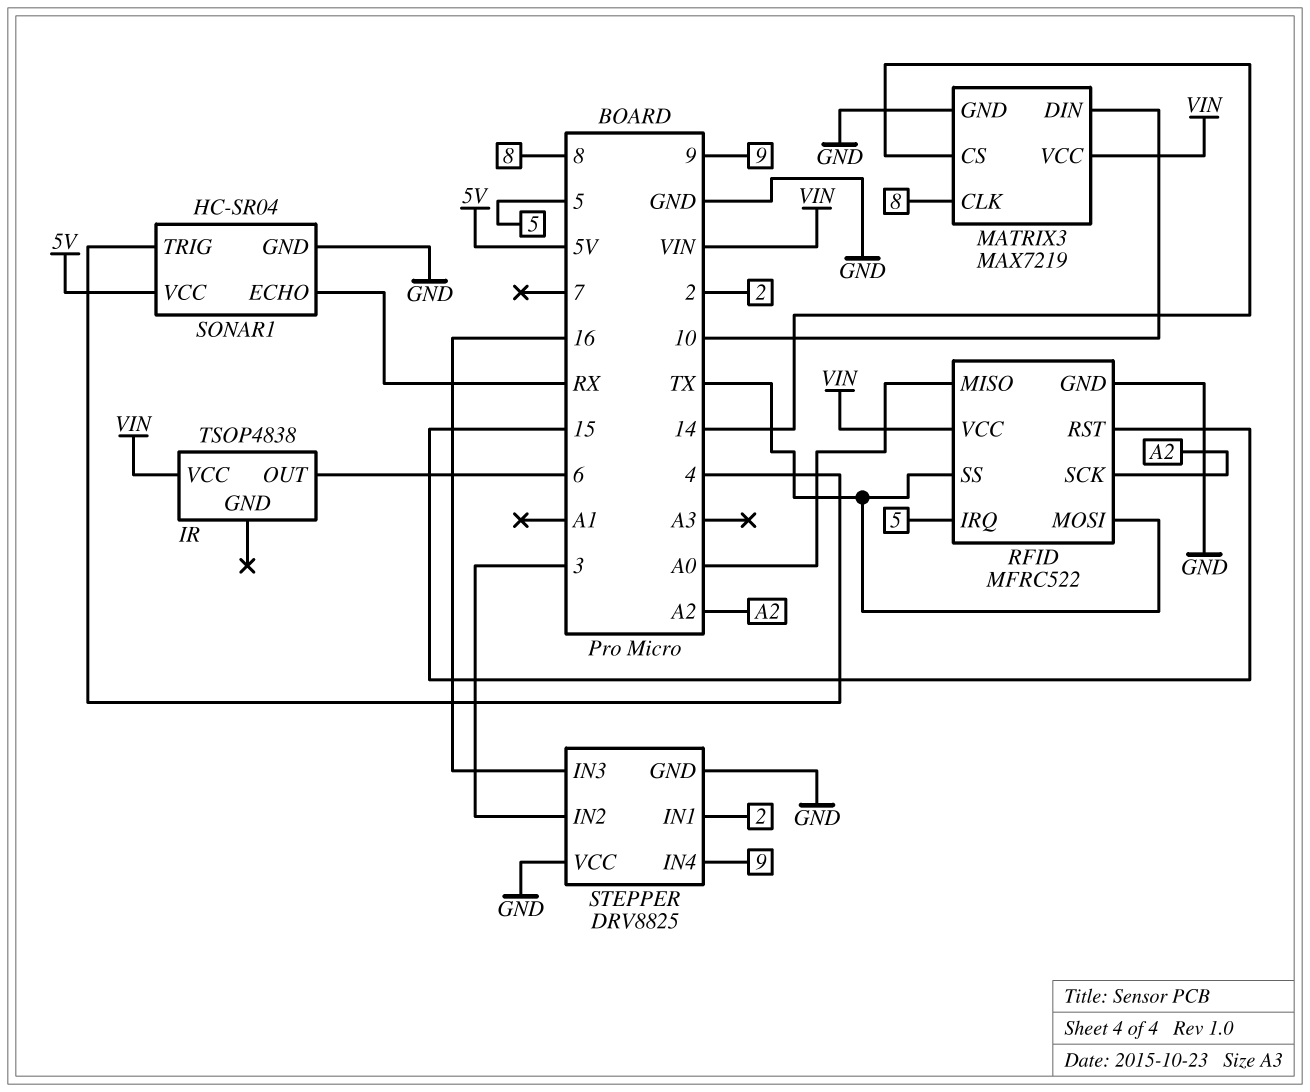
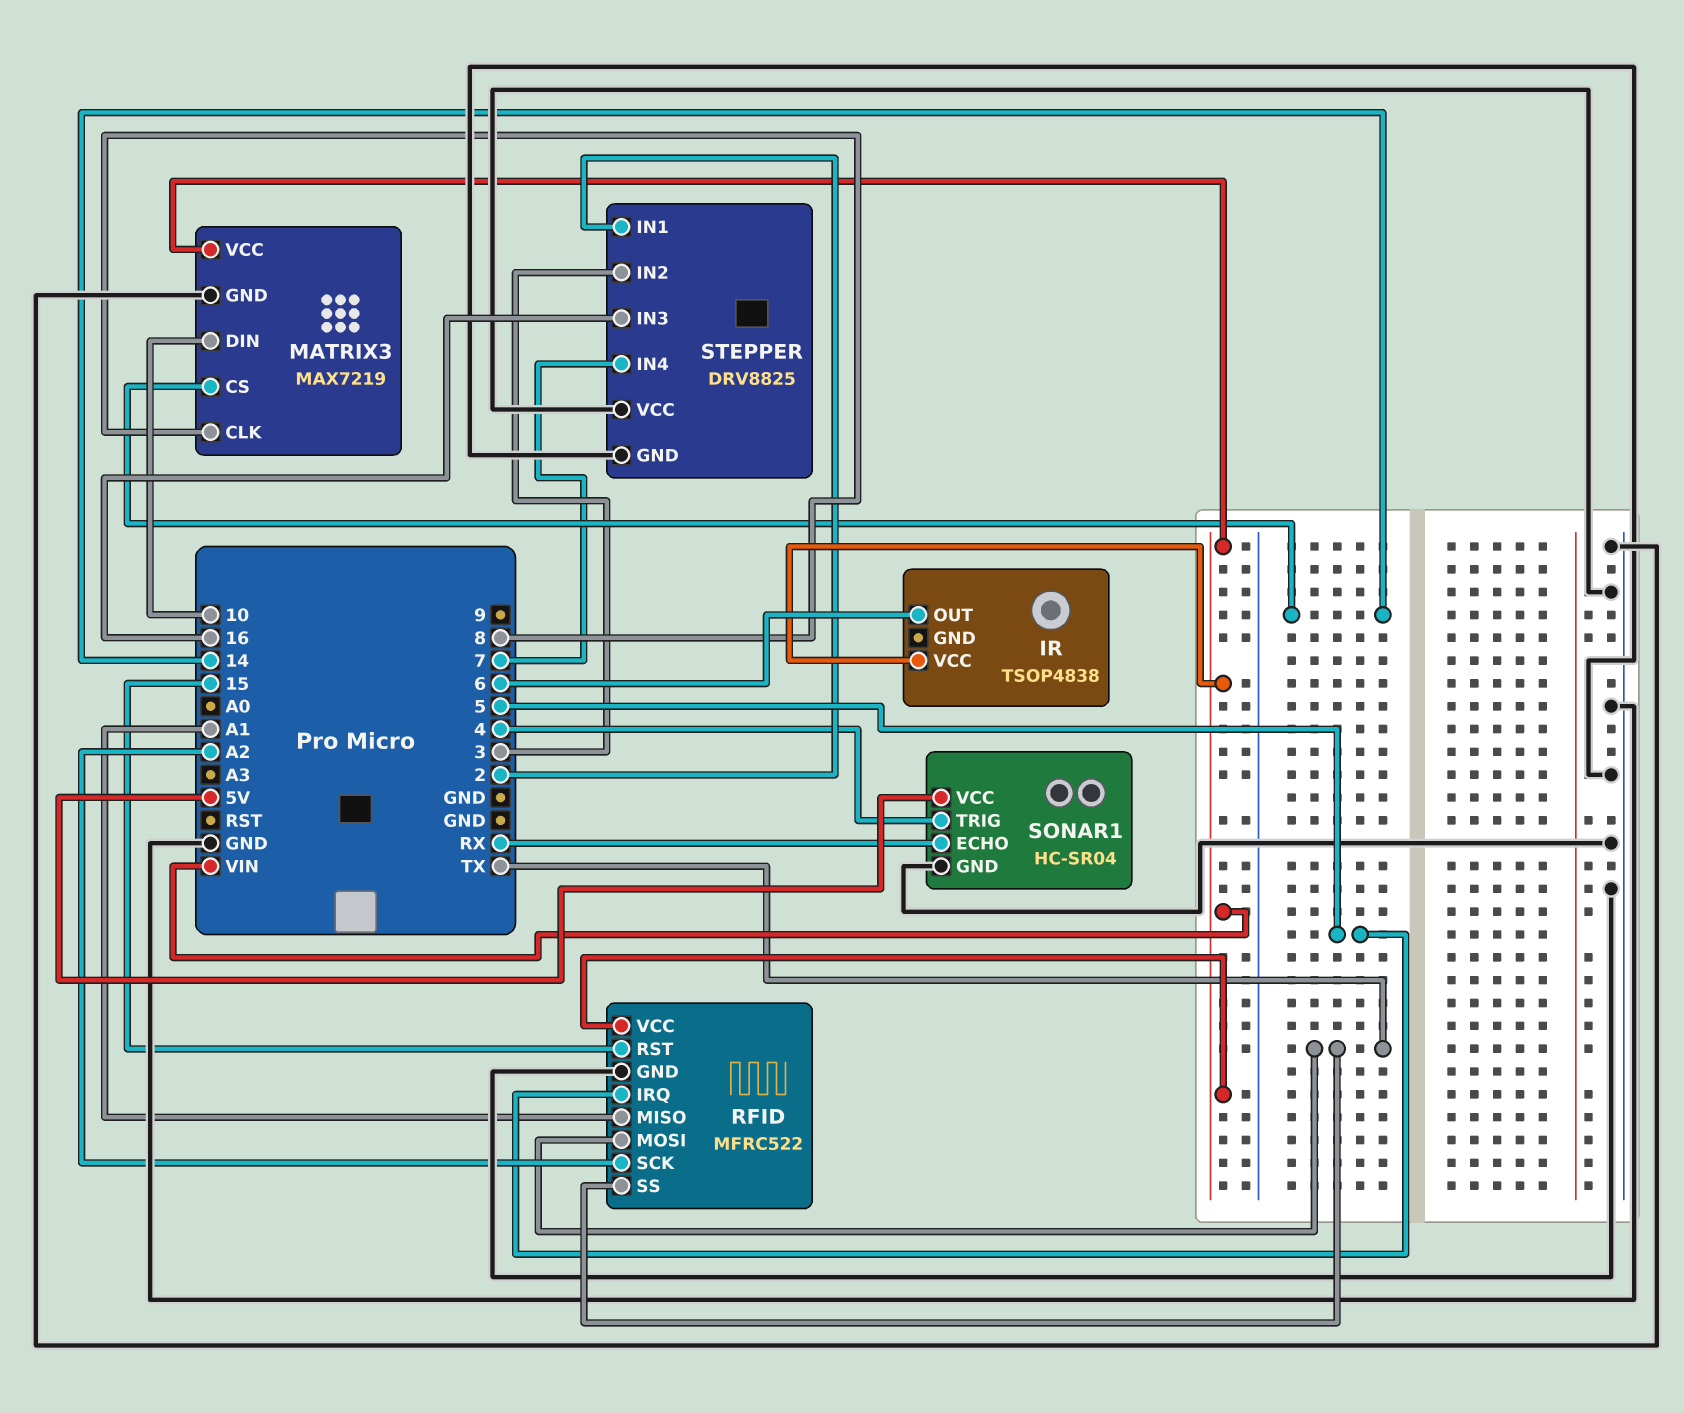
RFID pin MISO: A0 -> A1
STEPPER pin IN4: 9 -> 7

